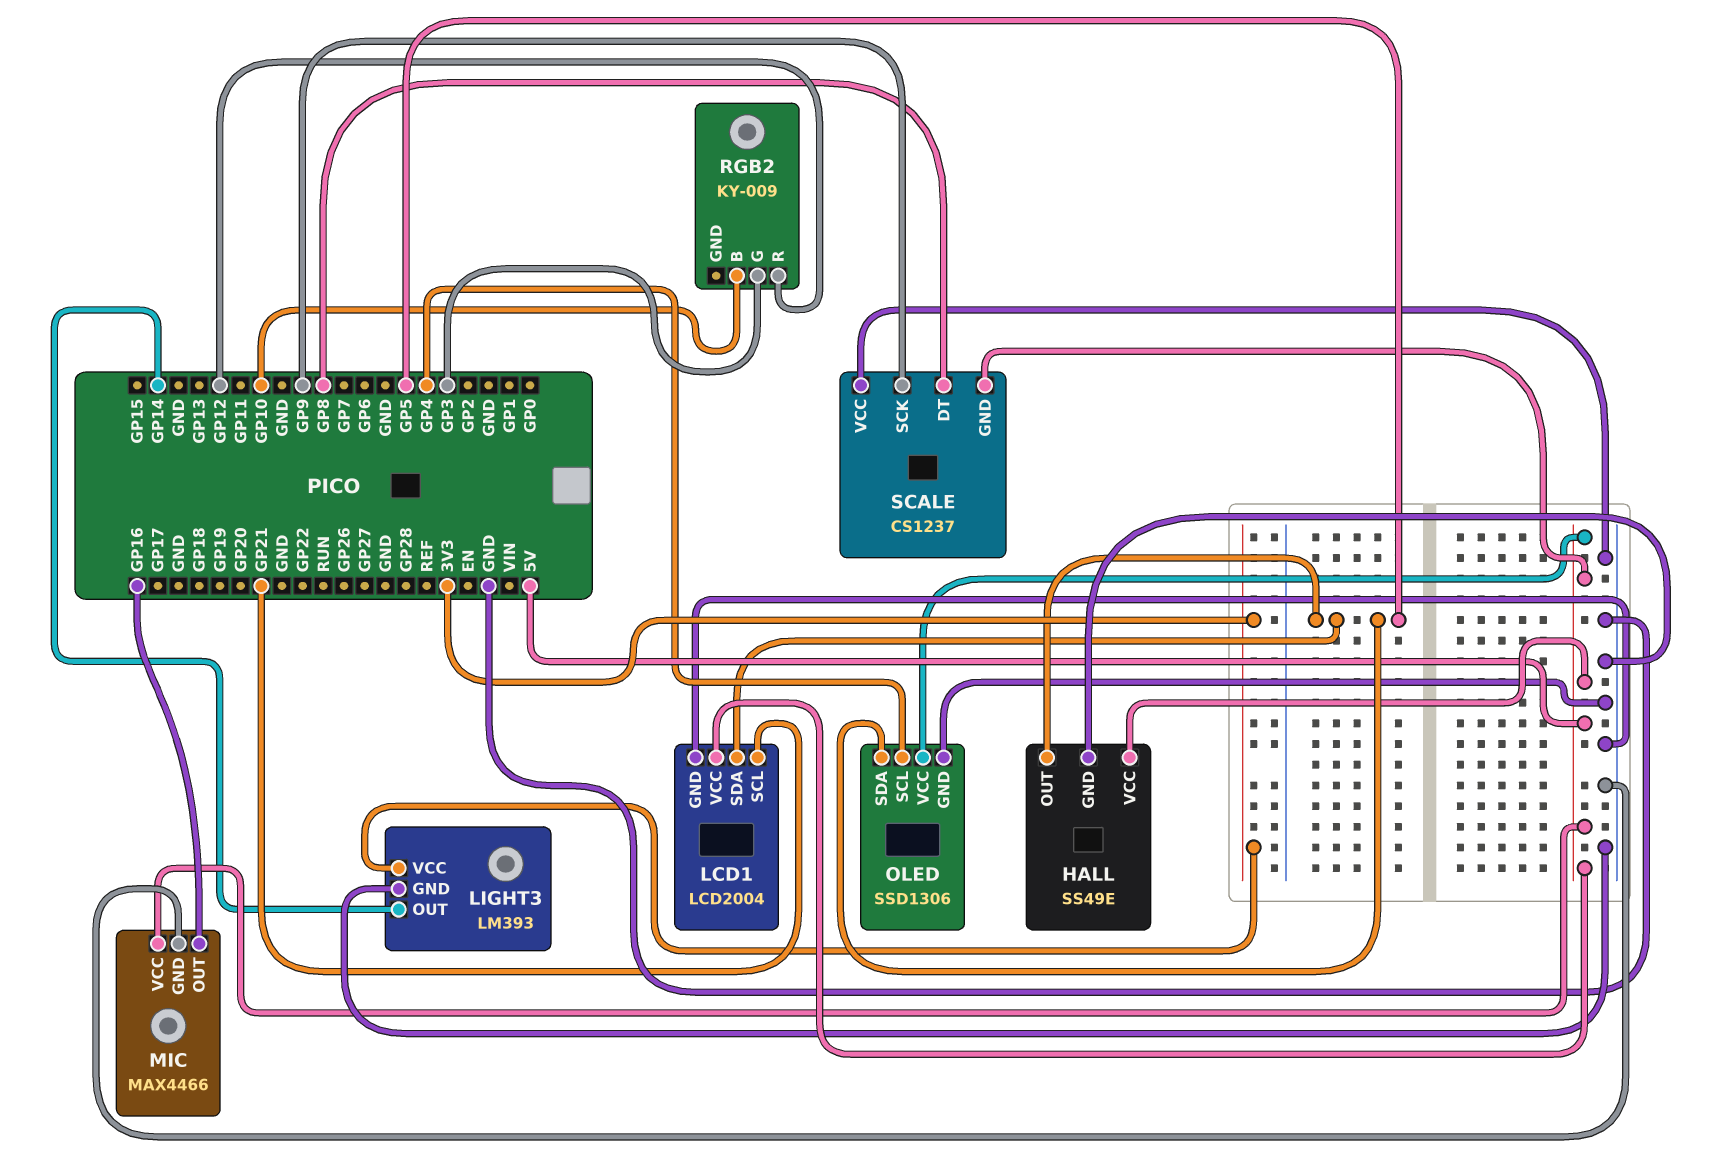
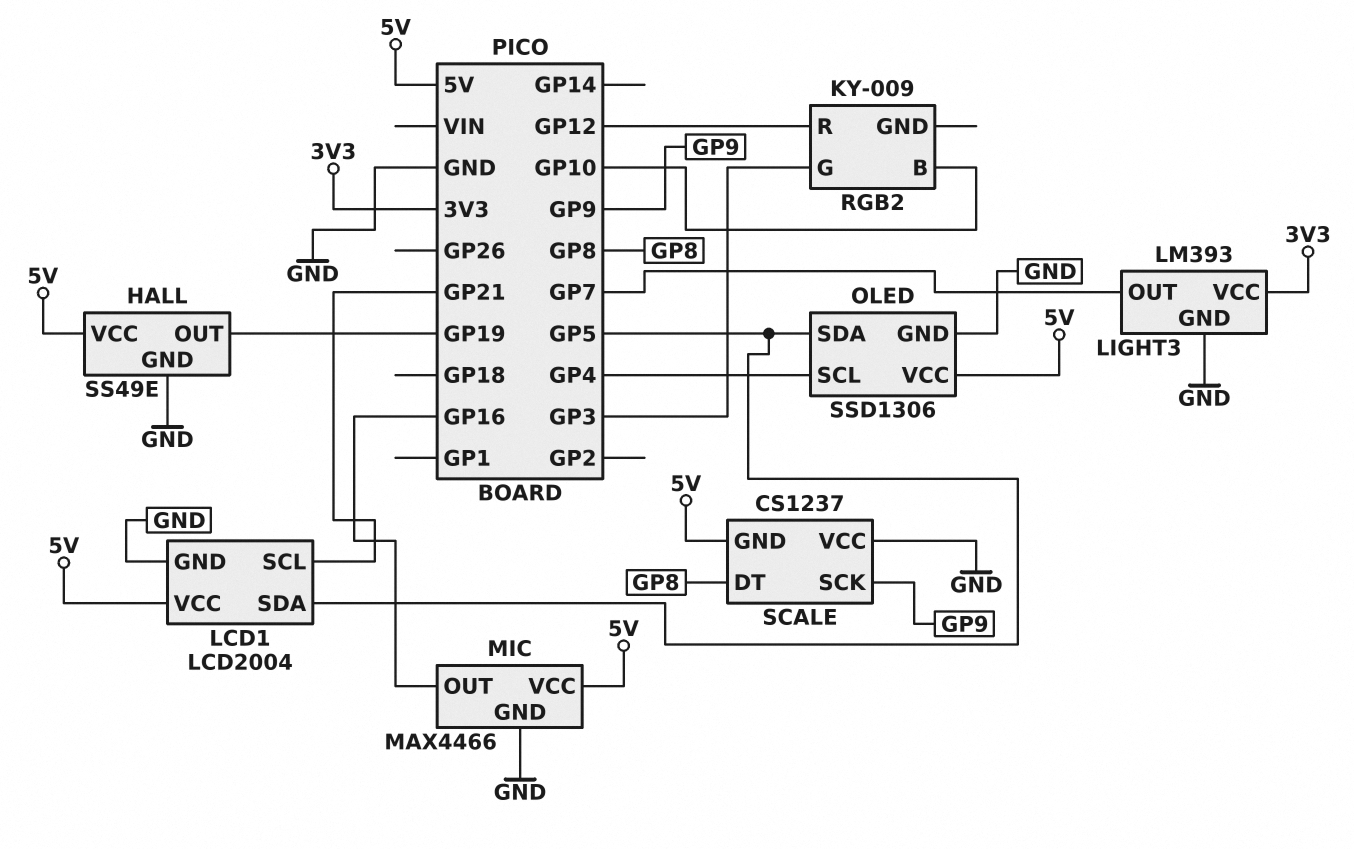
HALL pin OUT: GP5 -> GP19
LIGHT3 pin OUT: GP14 -> GP7

